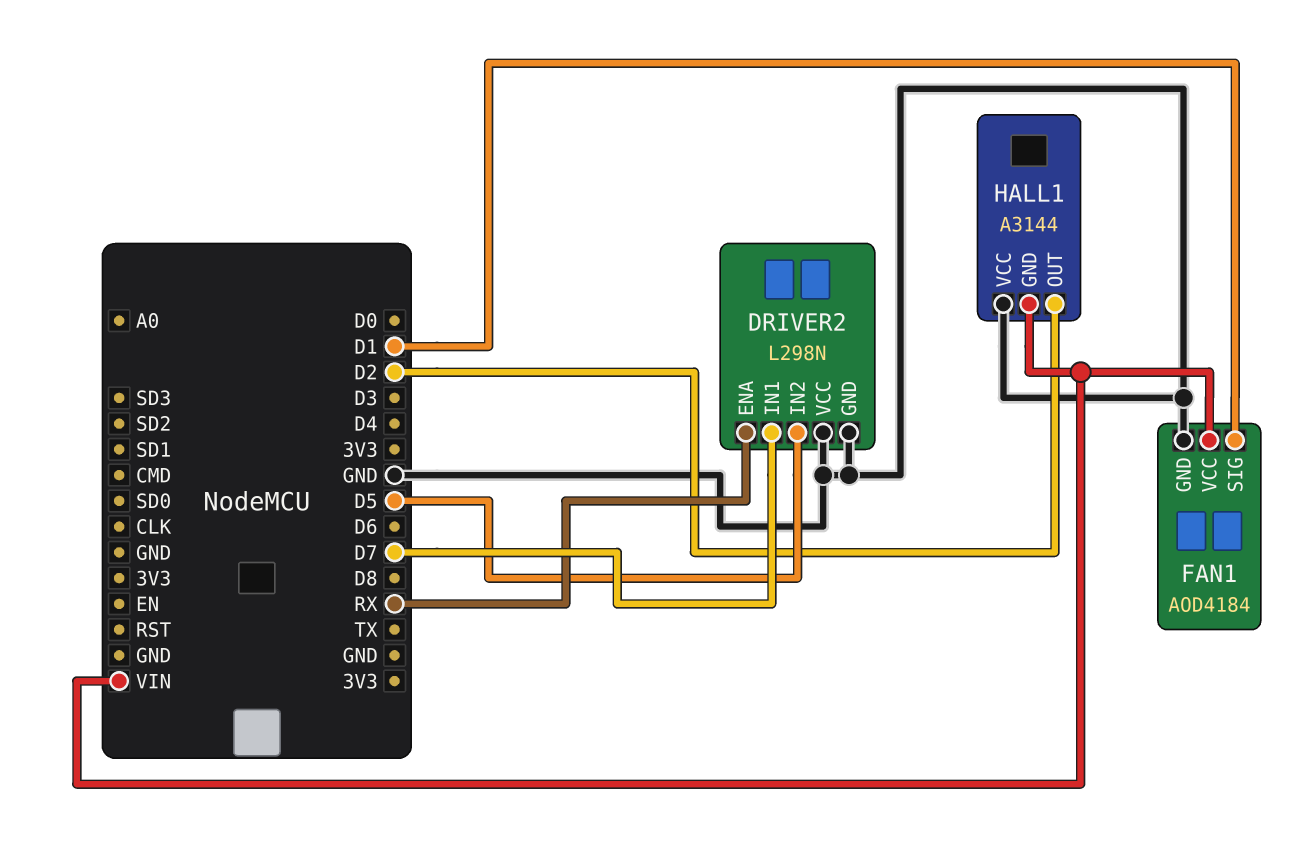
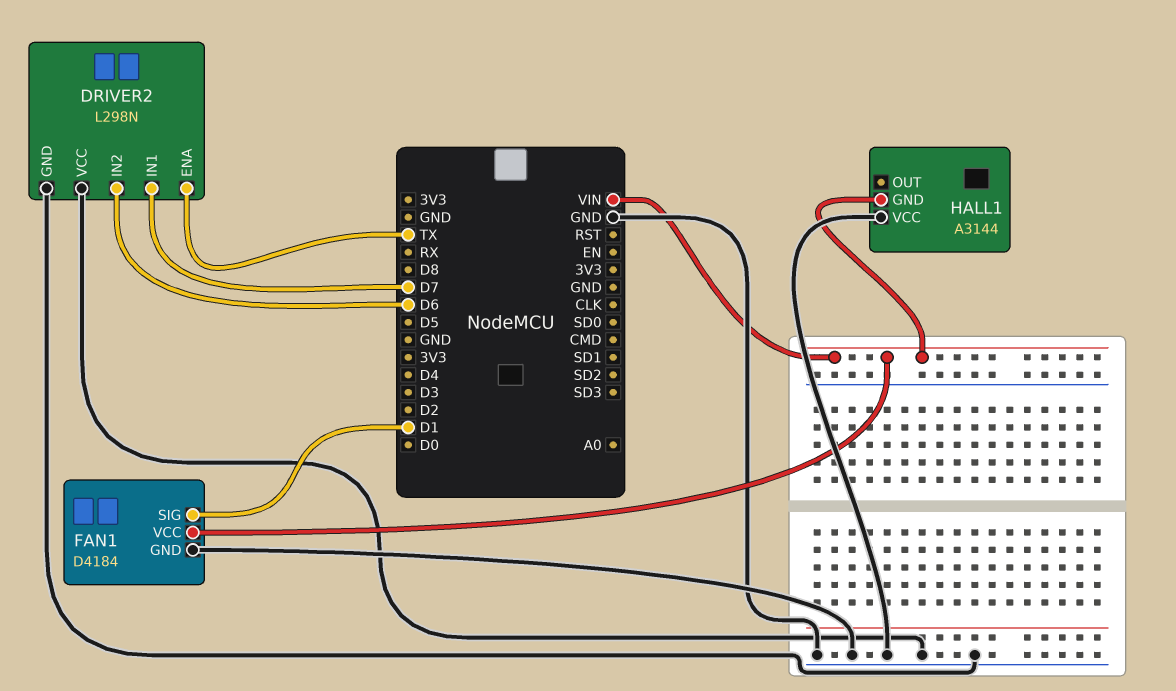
DRIVER2 pin ENA: RX -> TX
DRIVER2 pin IN2: D5 -> D6
FAN1: AOD4184 -> D4184
HALL1 pin OUT: D2 -> none

